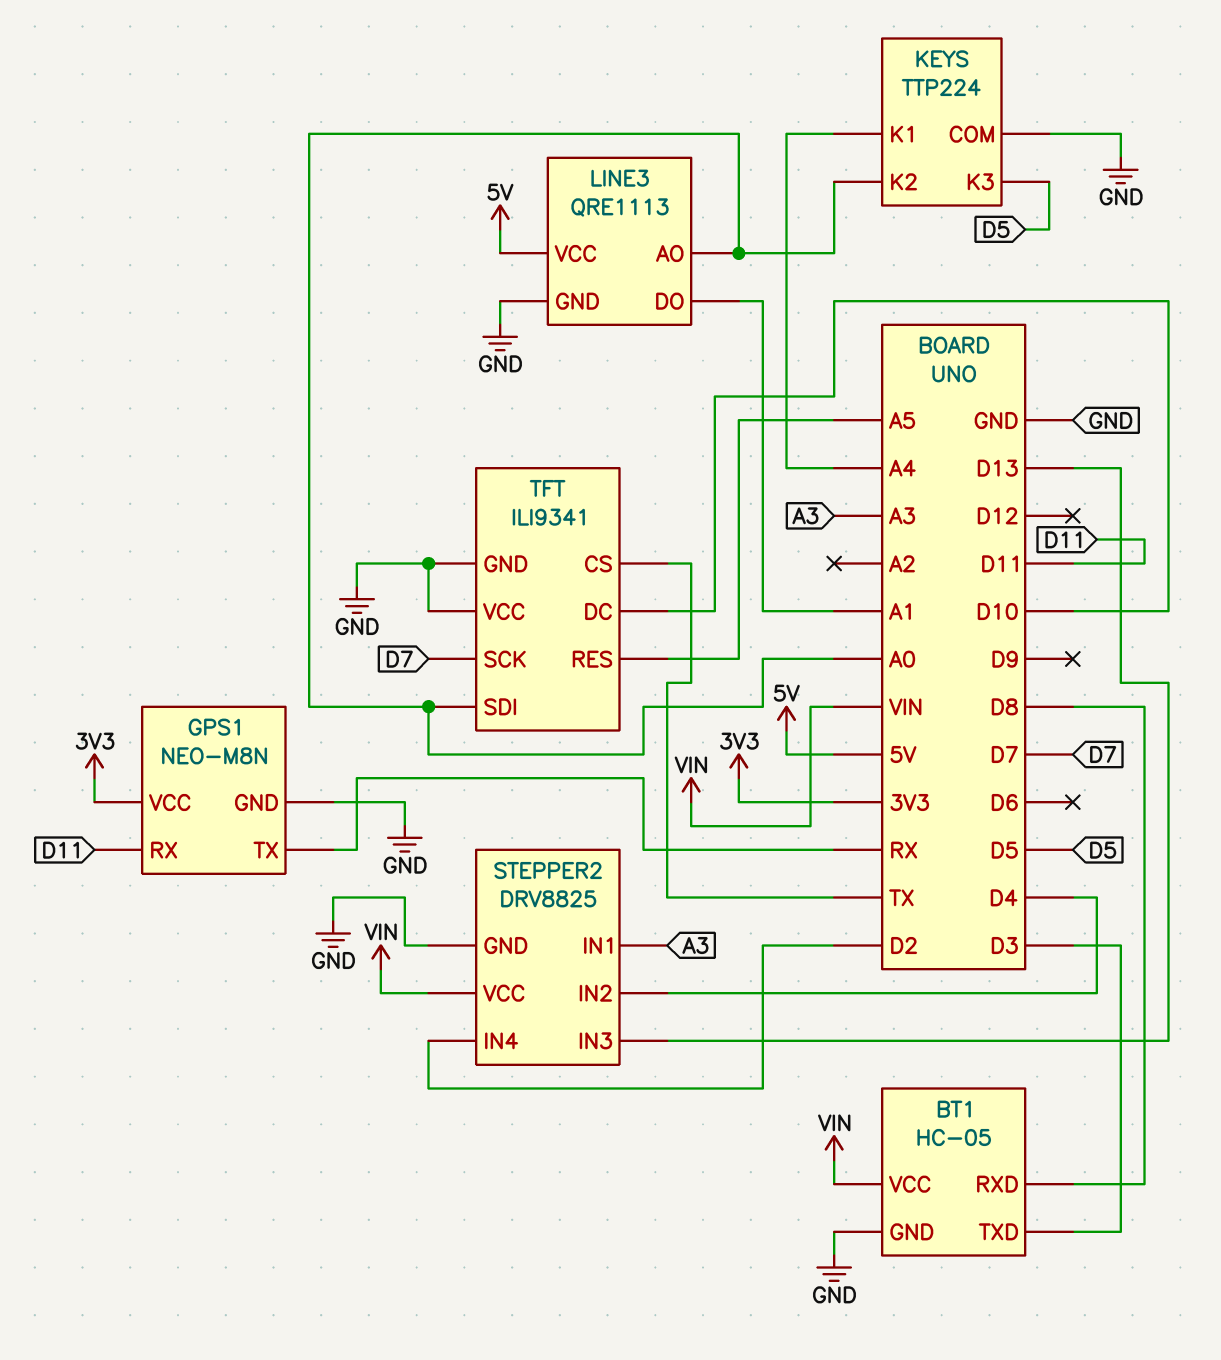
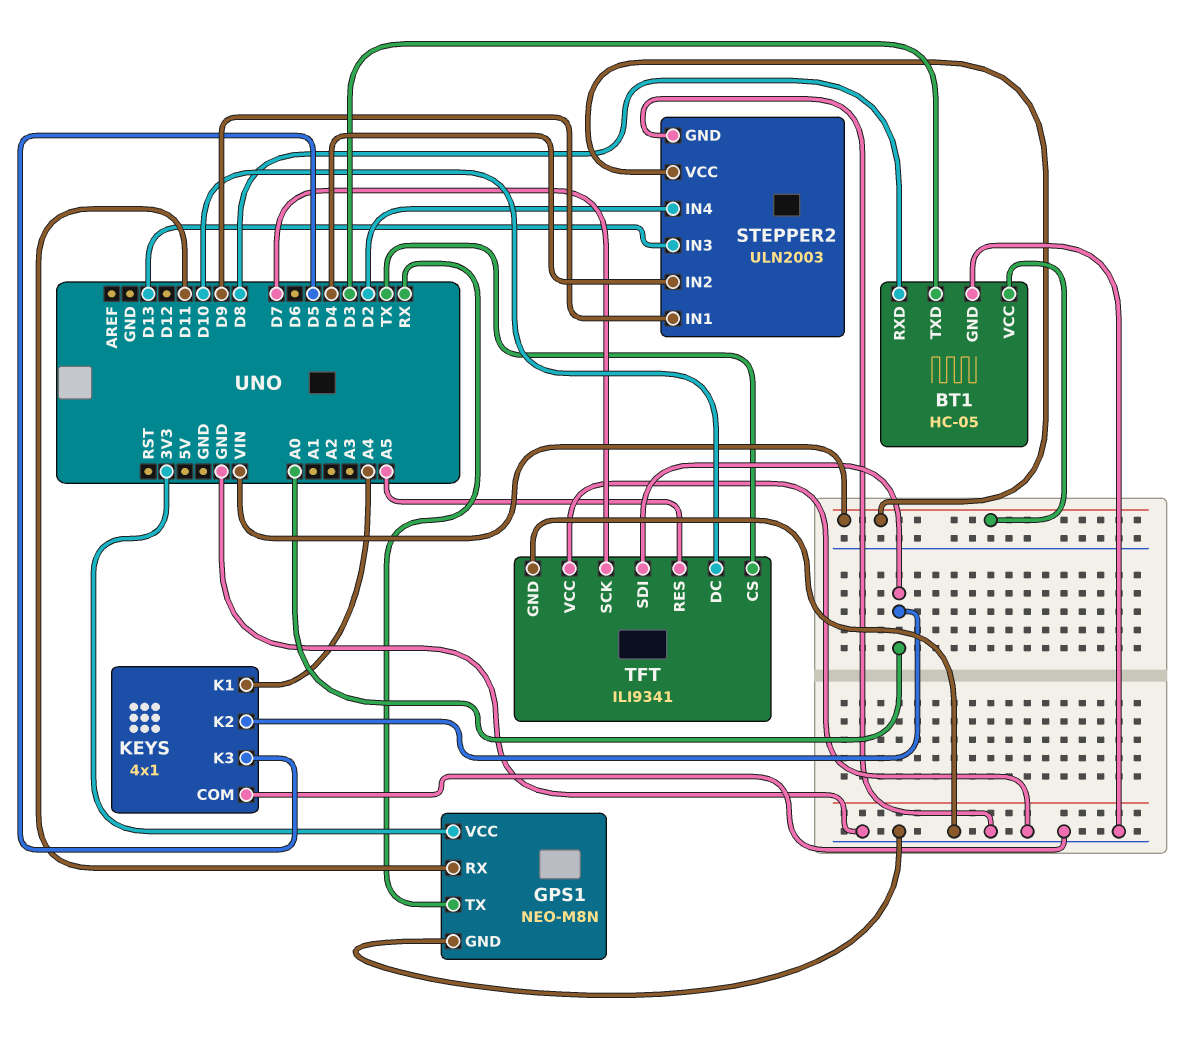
KEYS: TTP224 -> 4x1
LINE3: QRE1113 -> none
LINE3 pin AO: A0 -> none
LINE3 pin DO: A1 -> none
LINE3 pin GND: GND -> none
LINE3 pin VCC: 5V -> none
STEPPER2: DRV8825 -> ULN2003
STEPPER2 pin IN1: A3 -> D9

